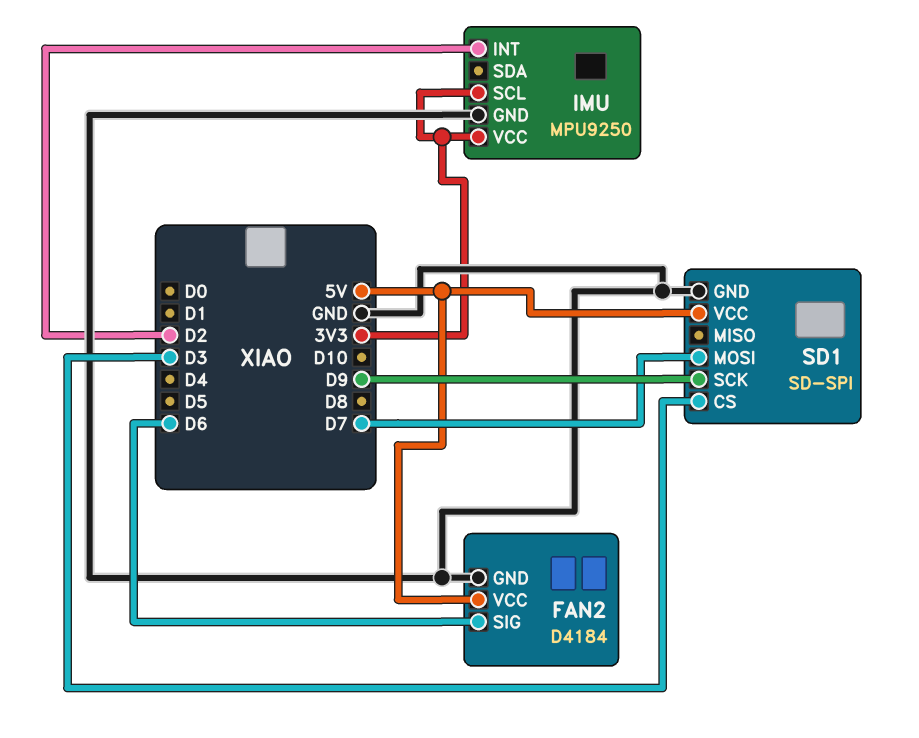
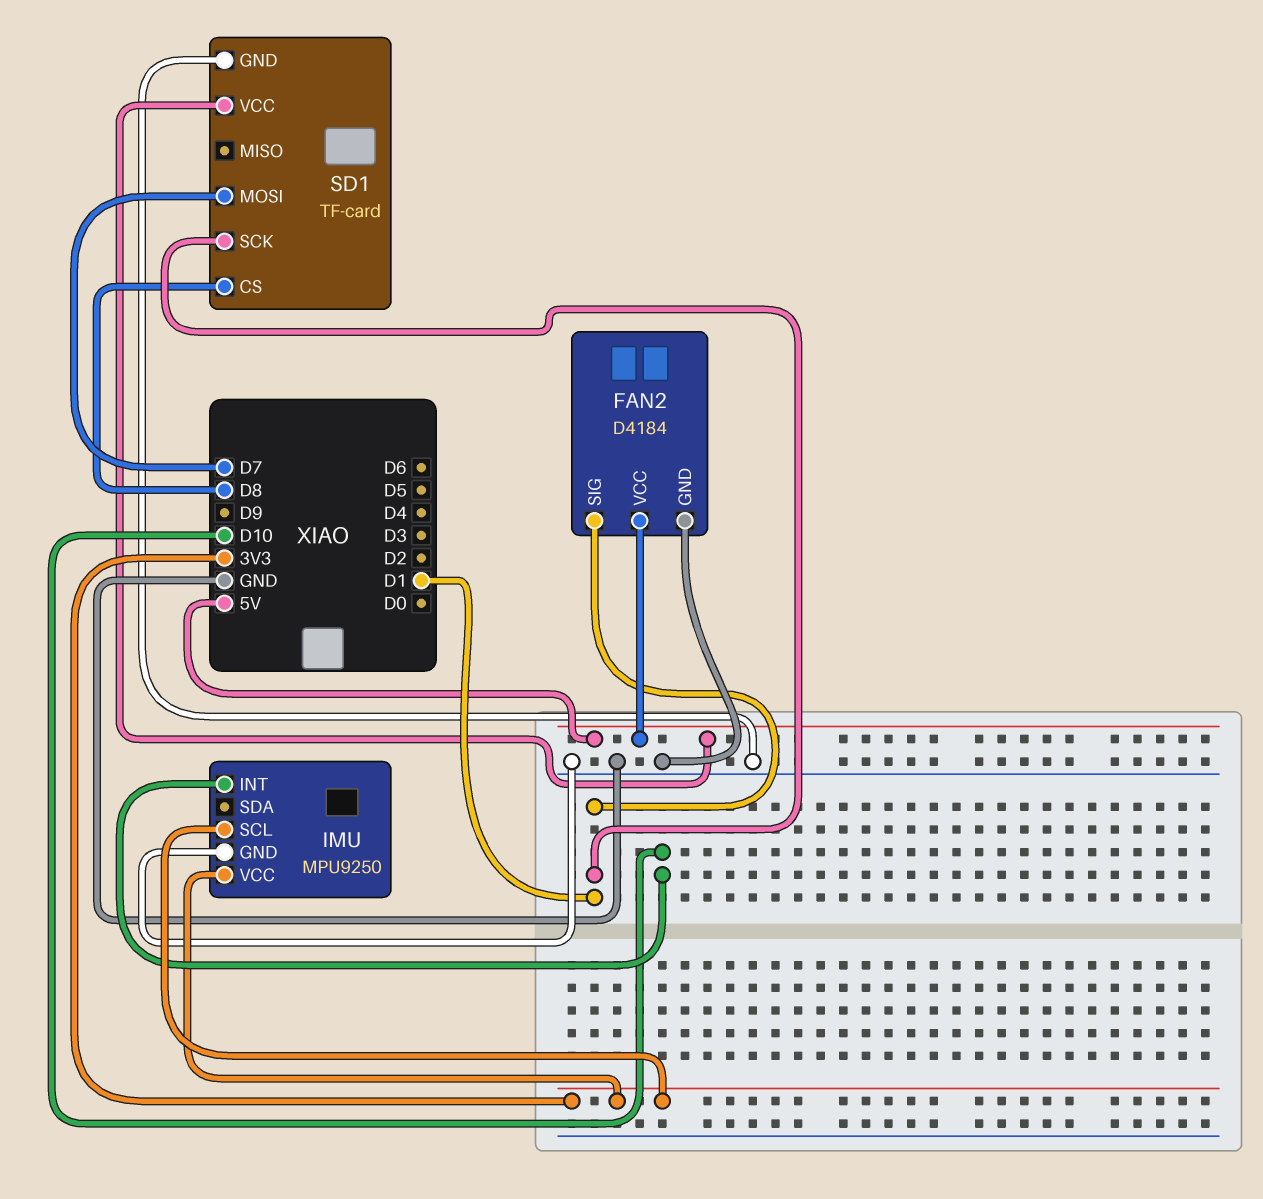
FAN2 pin SIG: D6 -> D1
IMU pin INT: D2 -> D10
SD1: SD-SPI -> TF-card
SD1 pin CS: D3 -> D8
SD1 pin SCK: D9 -> D1

